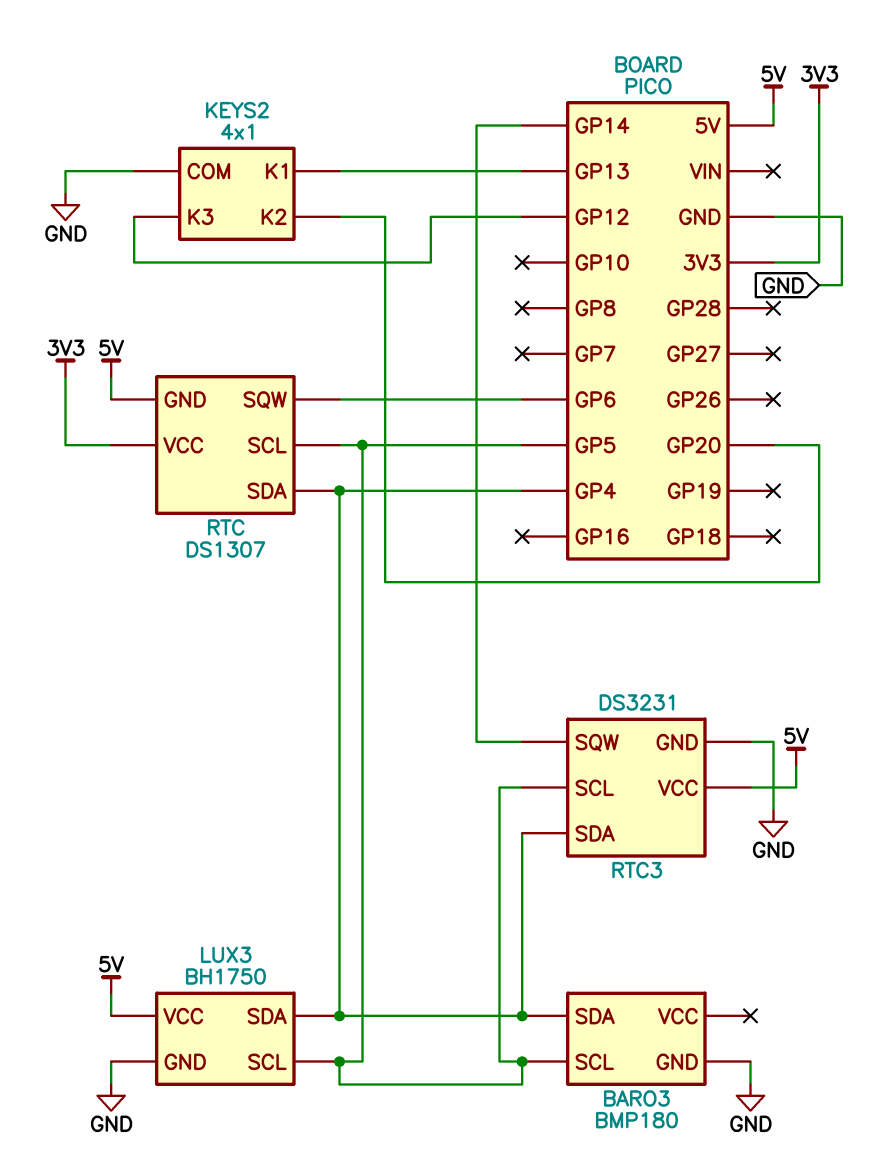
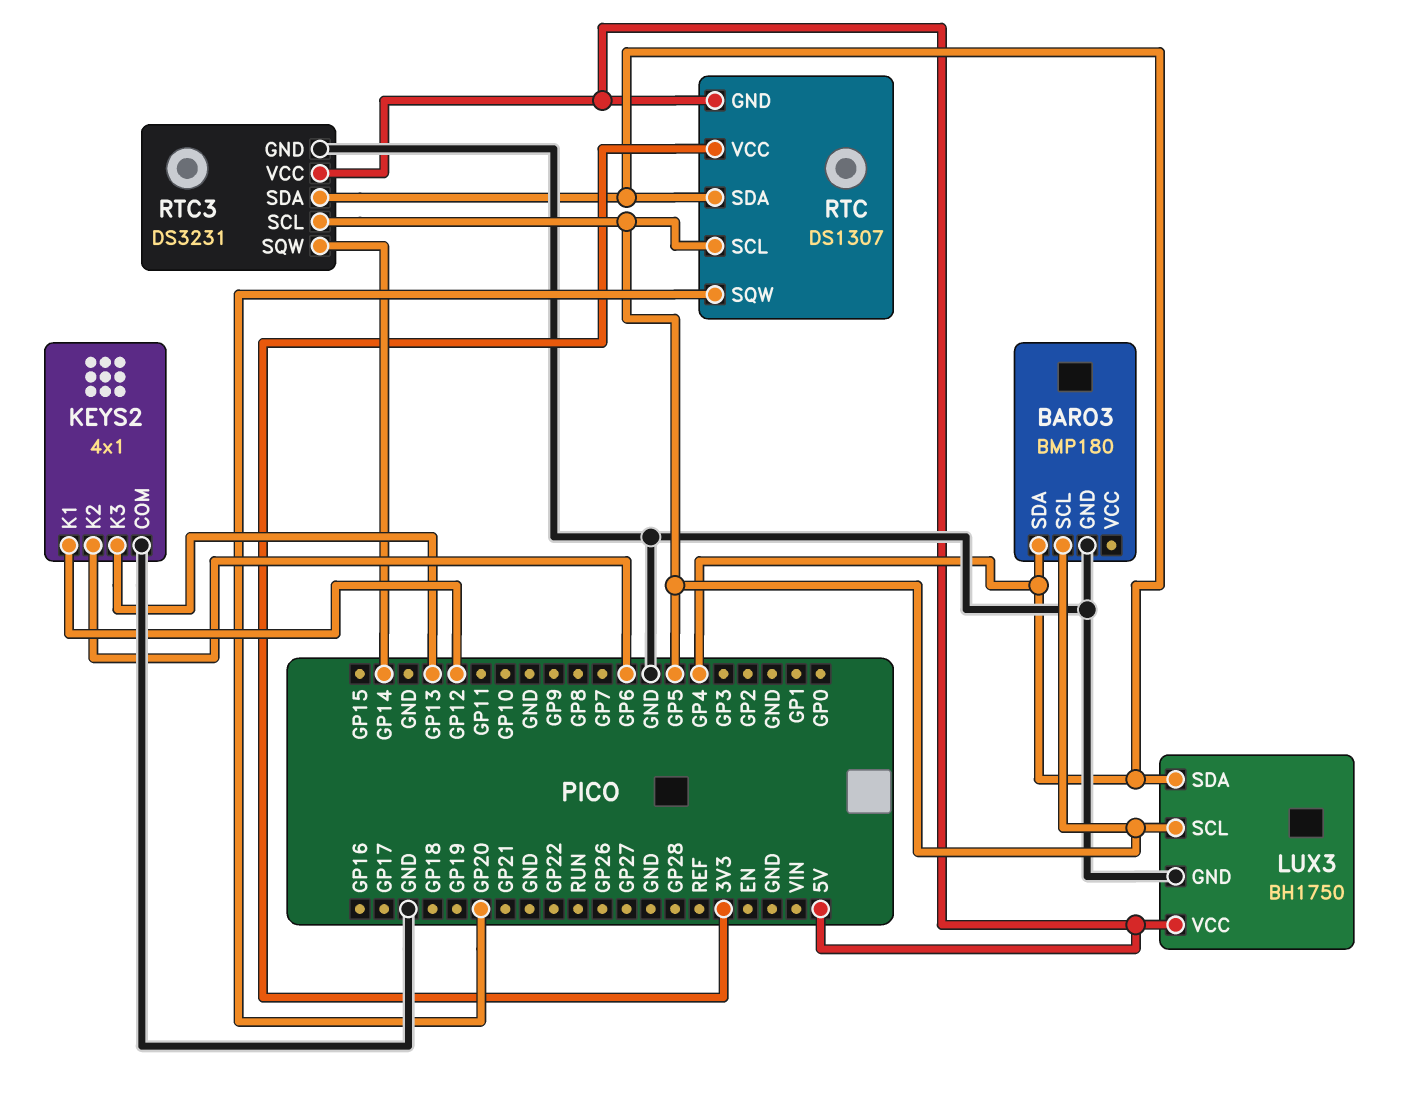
KEYS2 pin K1: GP13 -> GP12
KEYS2 pin K2: GP20 -> GP6
KEYS2 pin K3: GP12 -> GP13
RTC pin SQW: GP6 -> GP20

